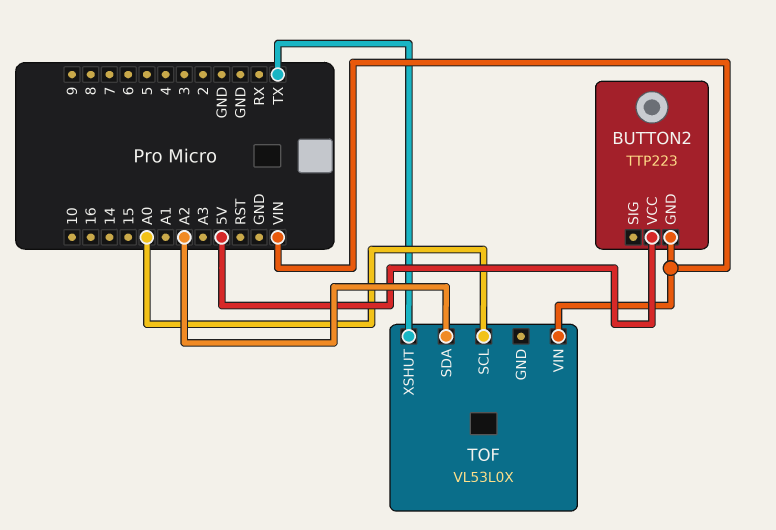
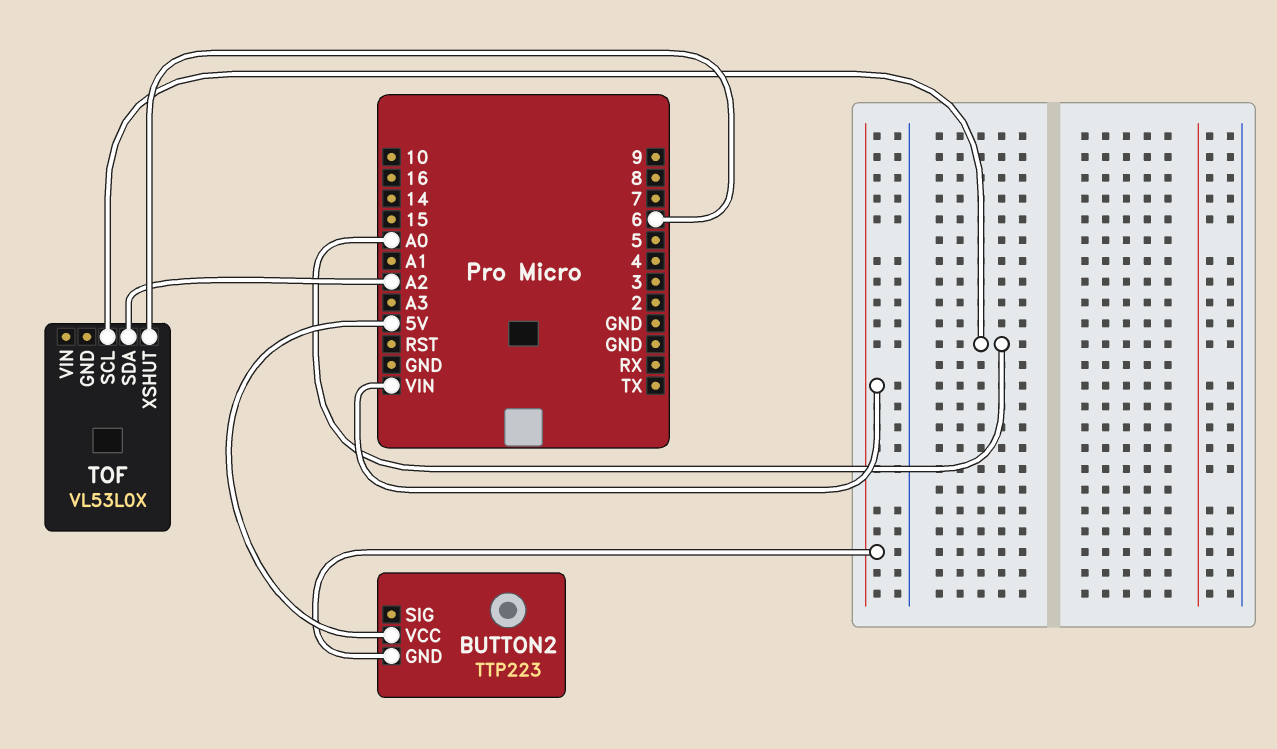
TOF pin VIN: VIN -> none
TOF pin XSHUT: TX -> 6

